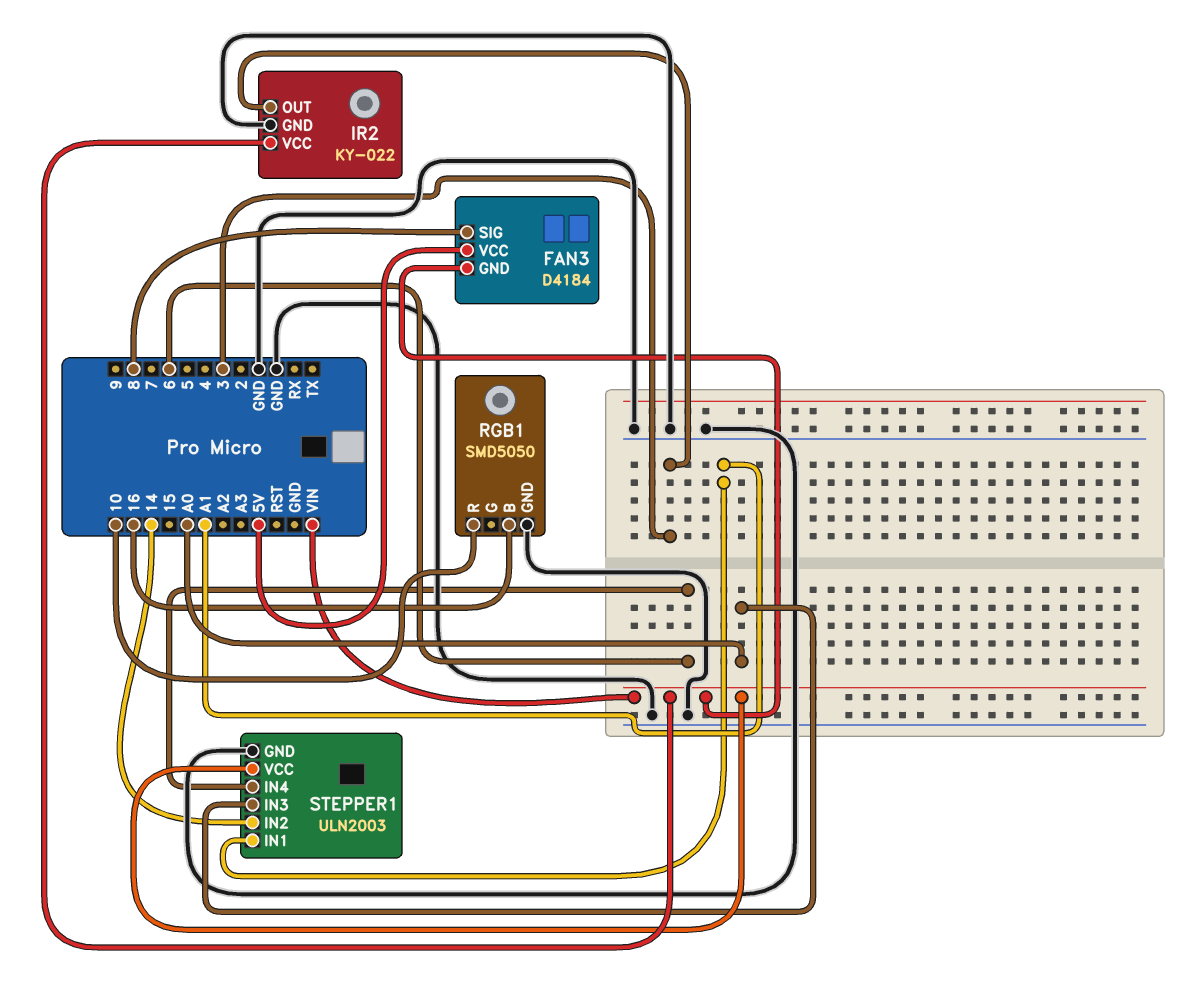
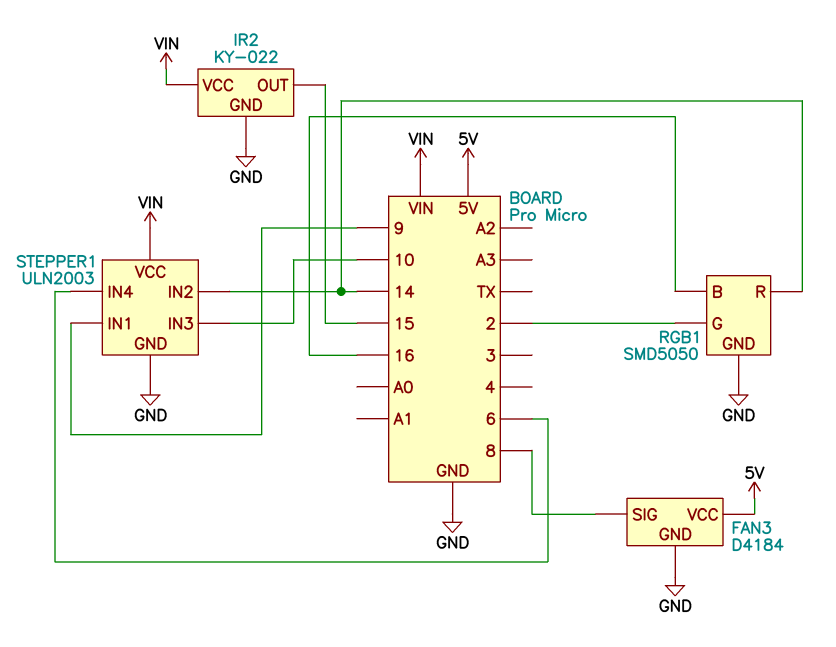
FAN3 pin GND: VIN -> GND
IR2 pin OUT: 3 -> 15
RGB1 pin G: none -> 2
RGB1 pin R: 10 -> 14
STEPPER1 pin IN1: A1 -> 9
STEPPER1 pin IN3: A0 -> 10

